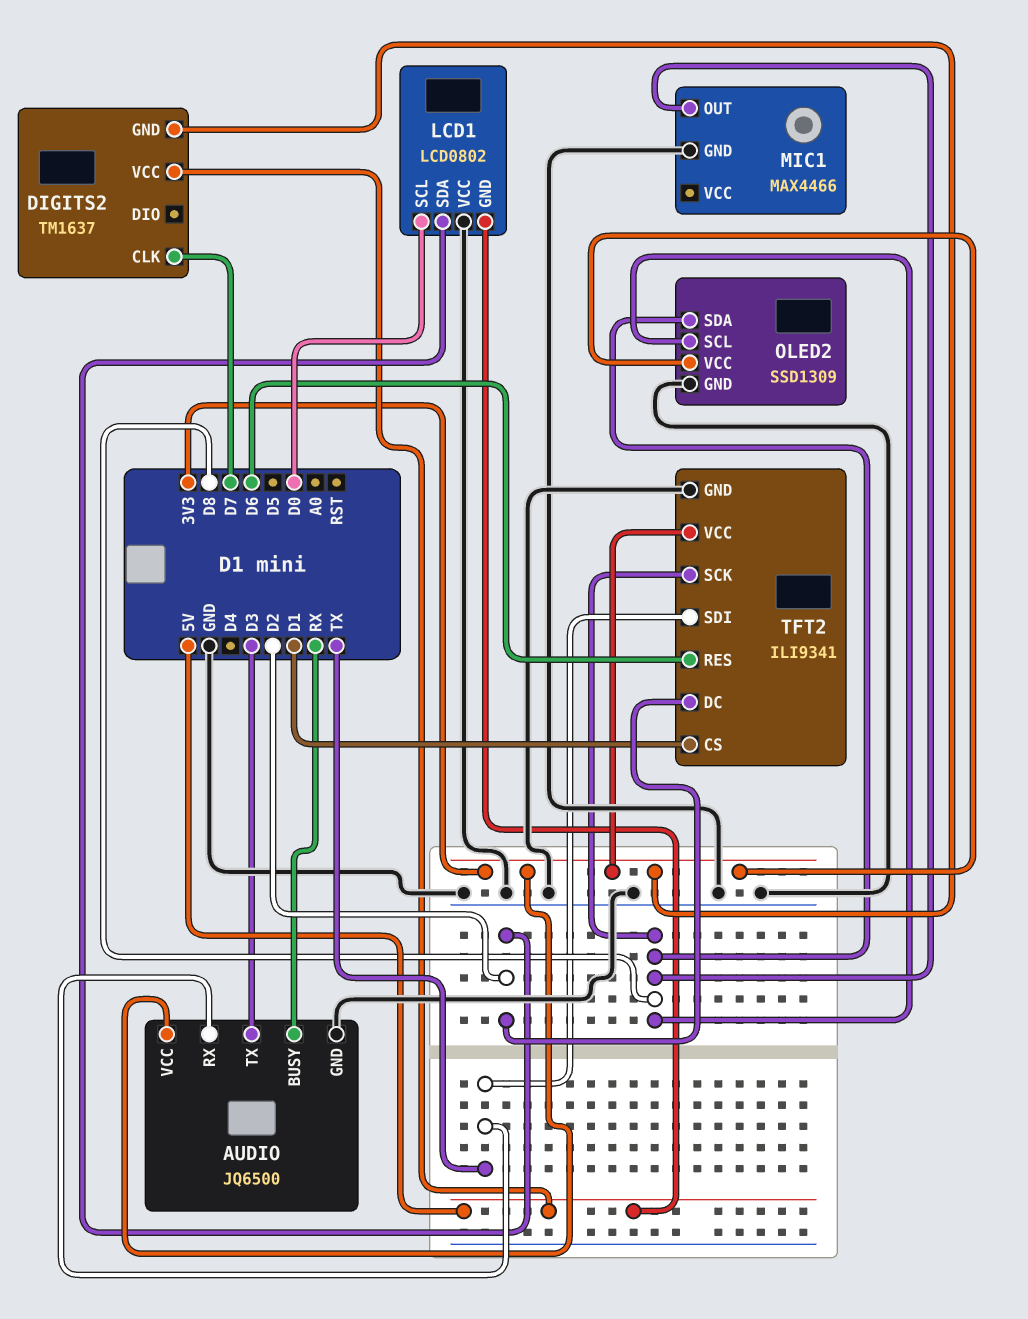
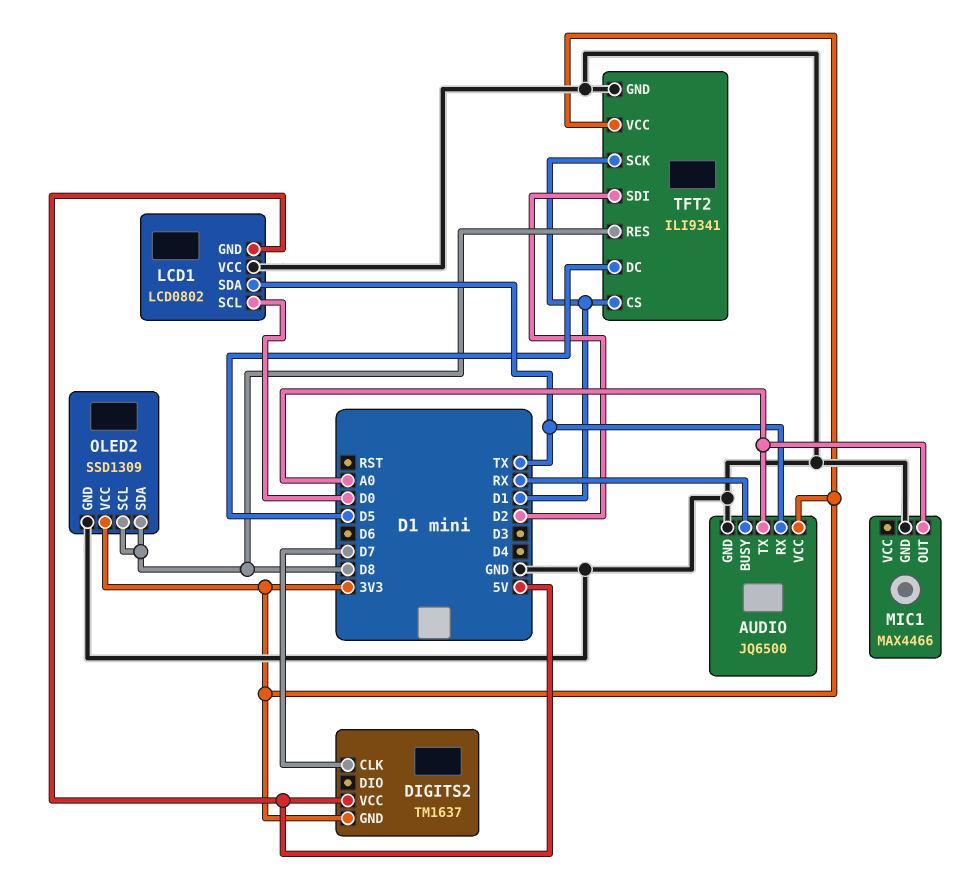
AUDIO pin TX: D3 -> A0
LCD1 pin SDA: D2 -> TX
MIC1 pin OUT: D8 -> A0
TFT2 pin DC: D2 -> D5
TFT2 pin RES: D6 -> D8
TFT2 pin SCK: D8 -> D1
TFT2 pin SDI: TX -> D2

